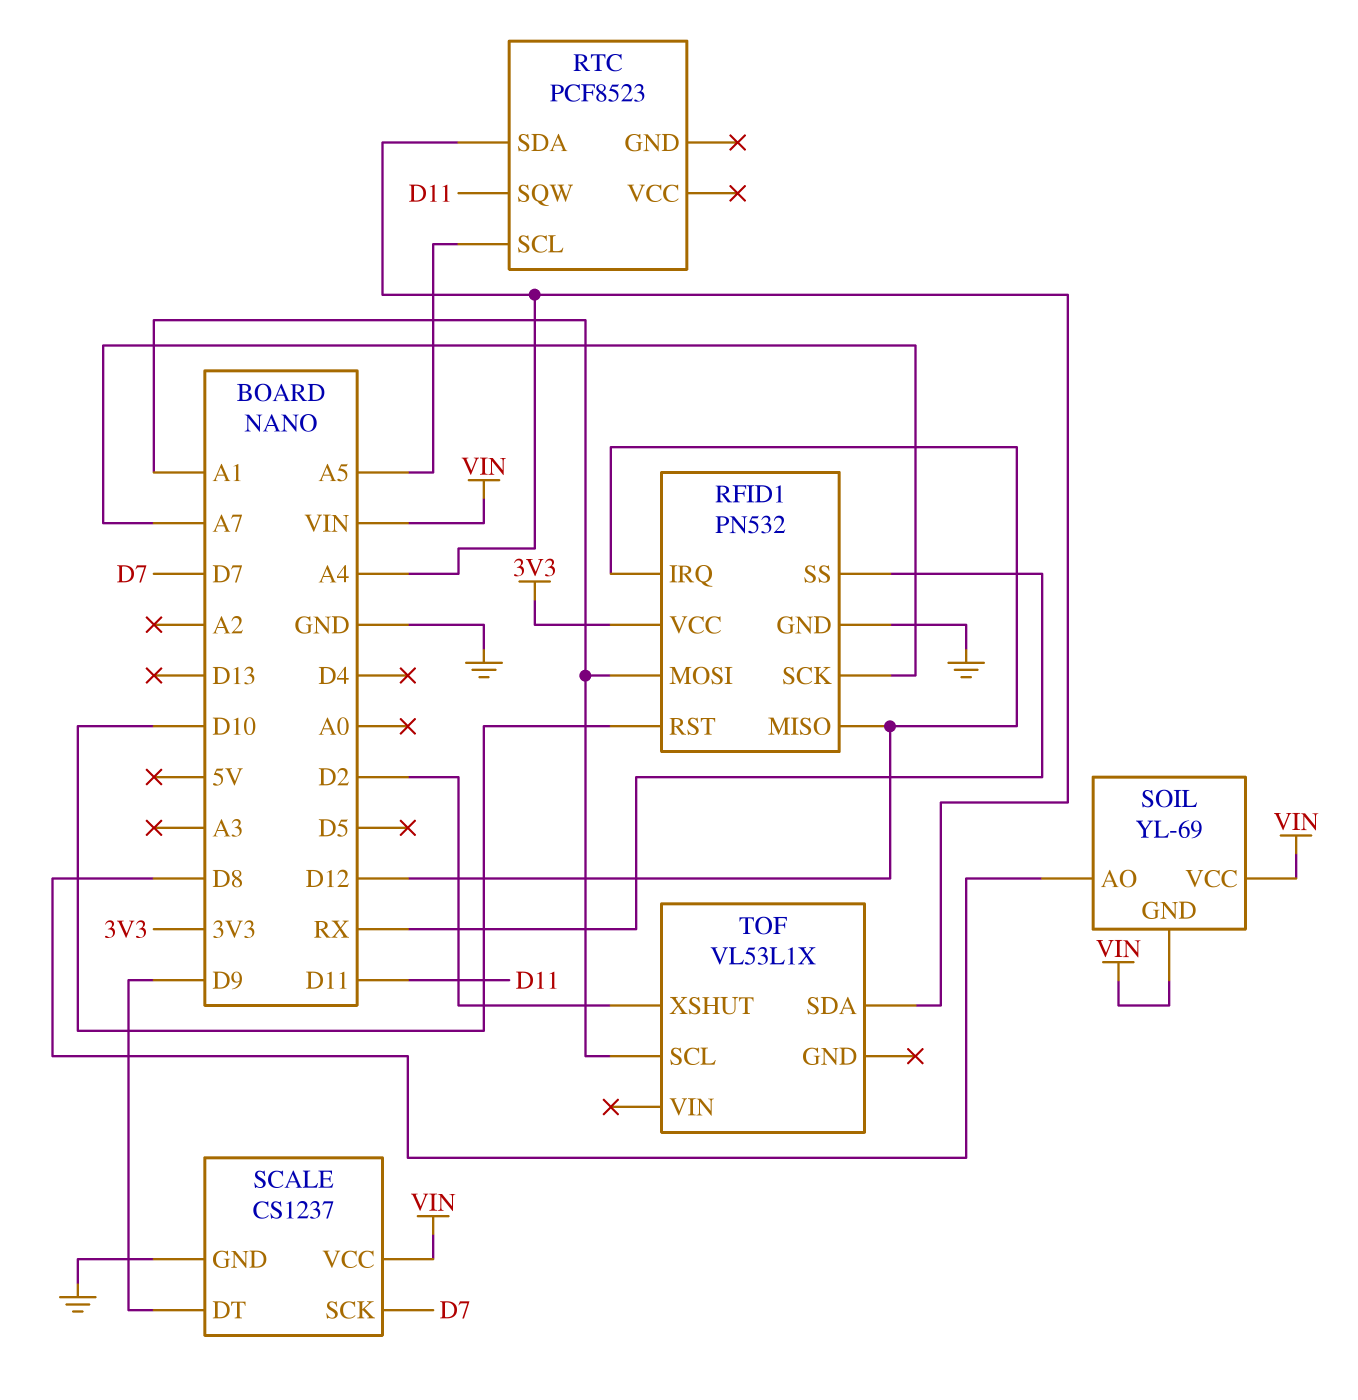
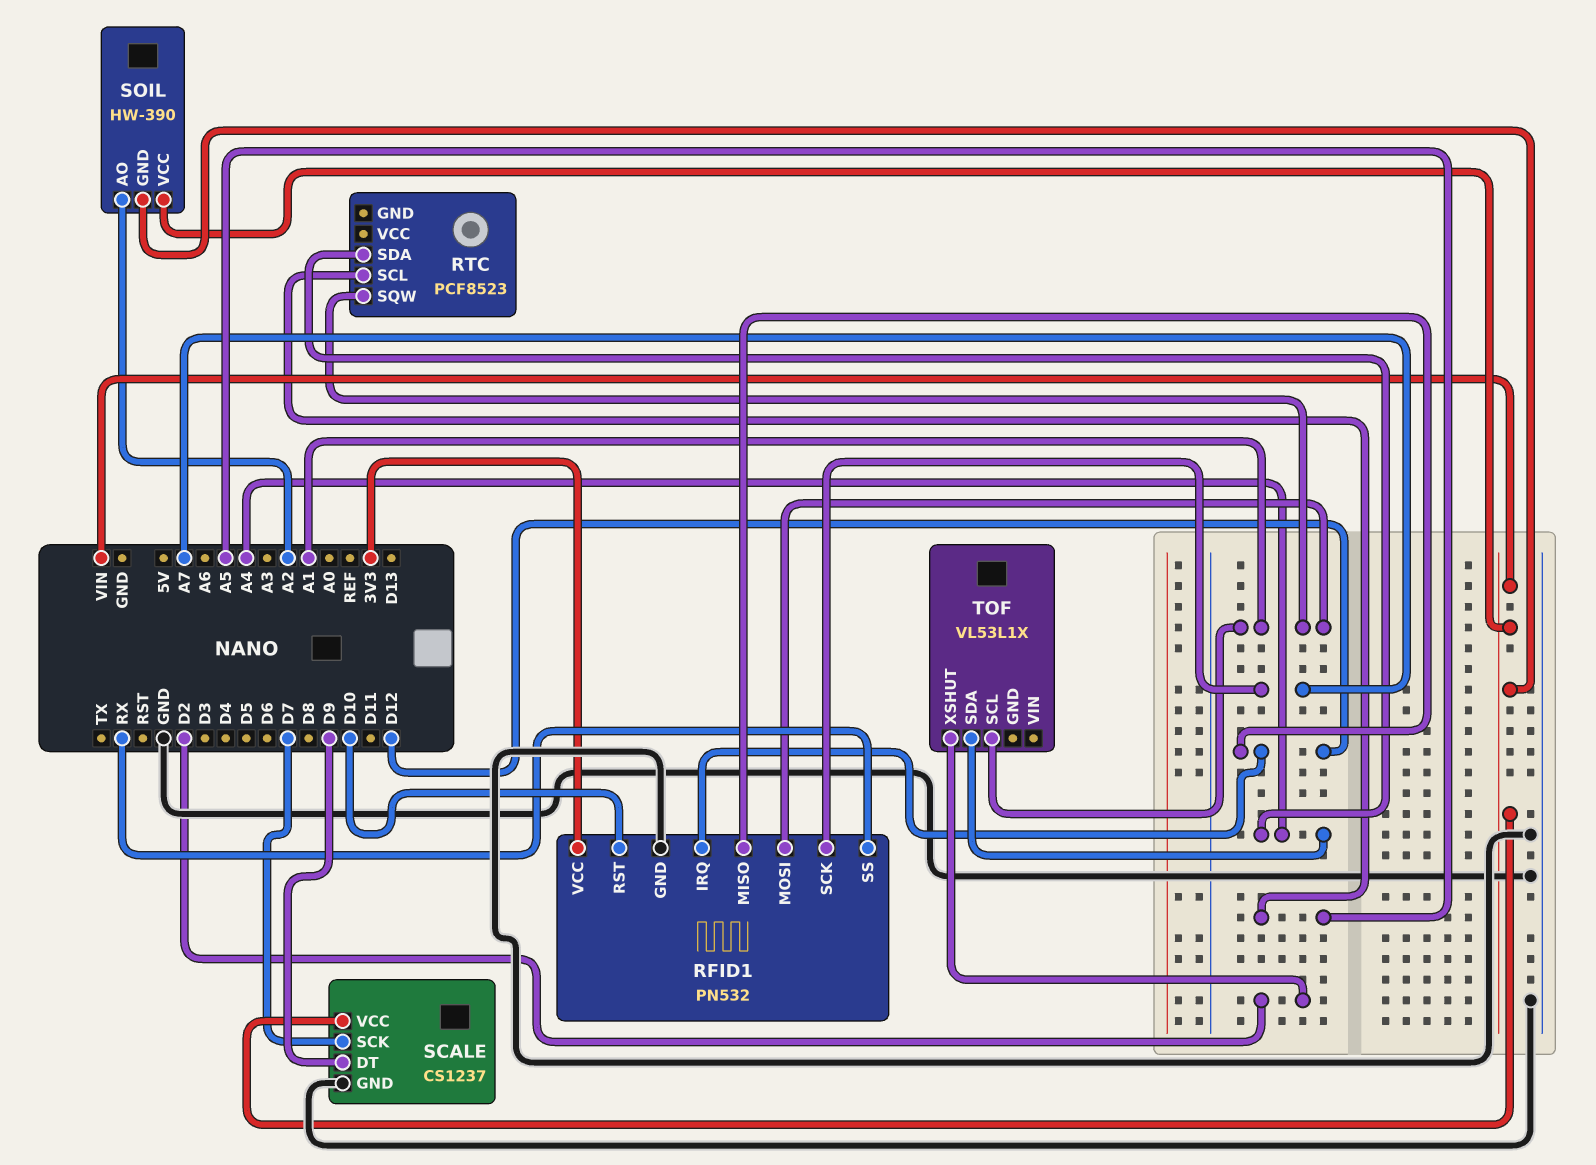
RTC pin SQW: D11 -> A1
SOIL: YL-69 -> HW-390
SOIL pin AO: D8 -> A2

